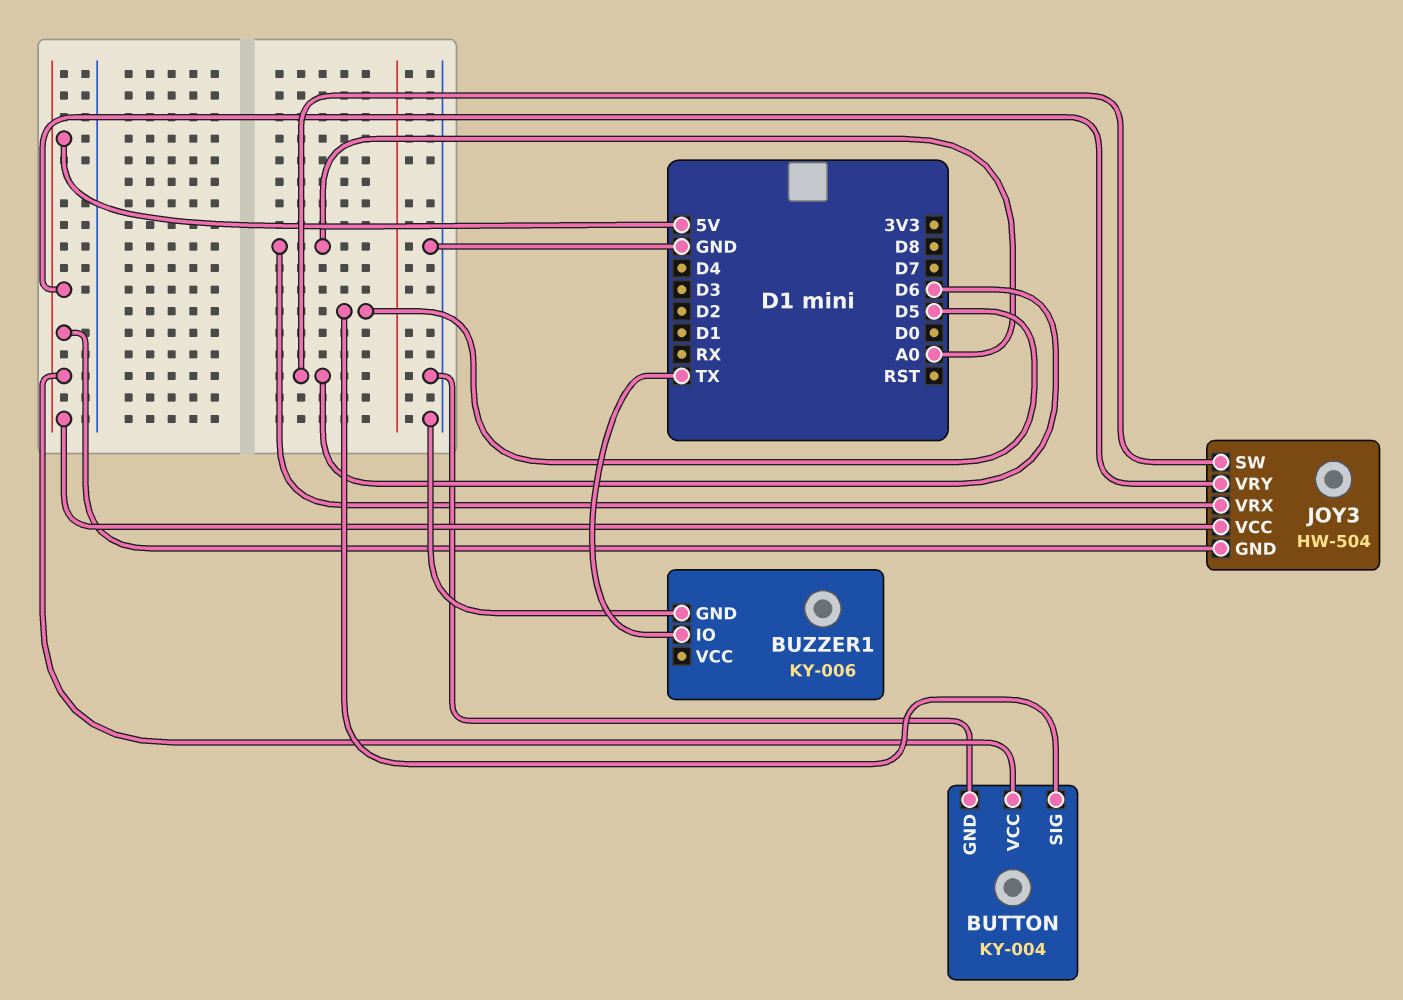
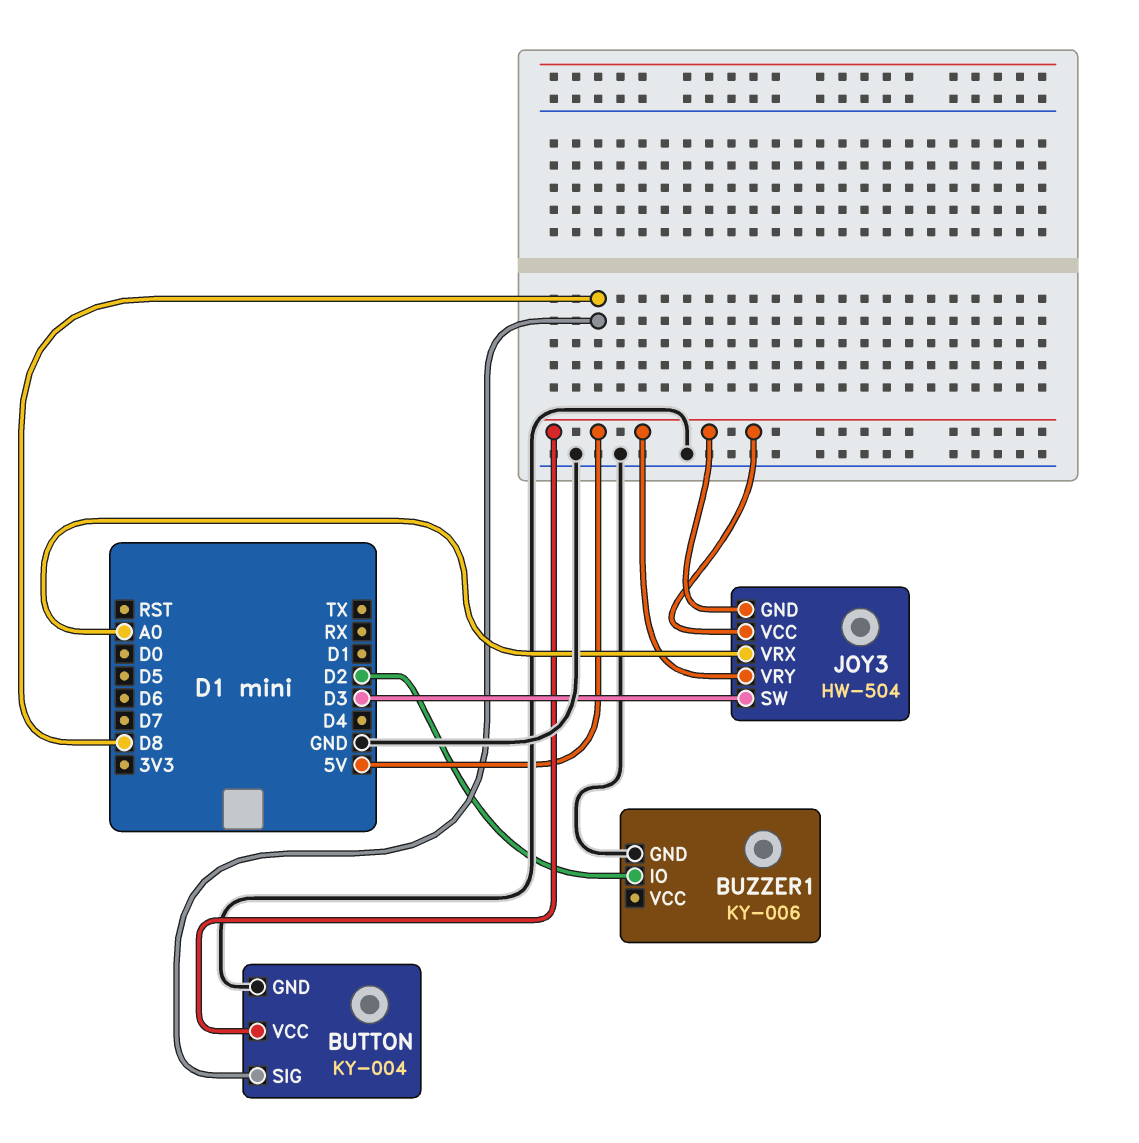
BUTTON pin SIG: D5 -> D8
BUZZER1 pin IO: TX -> D2
JOY3 pin SW: D6 -> D3

